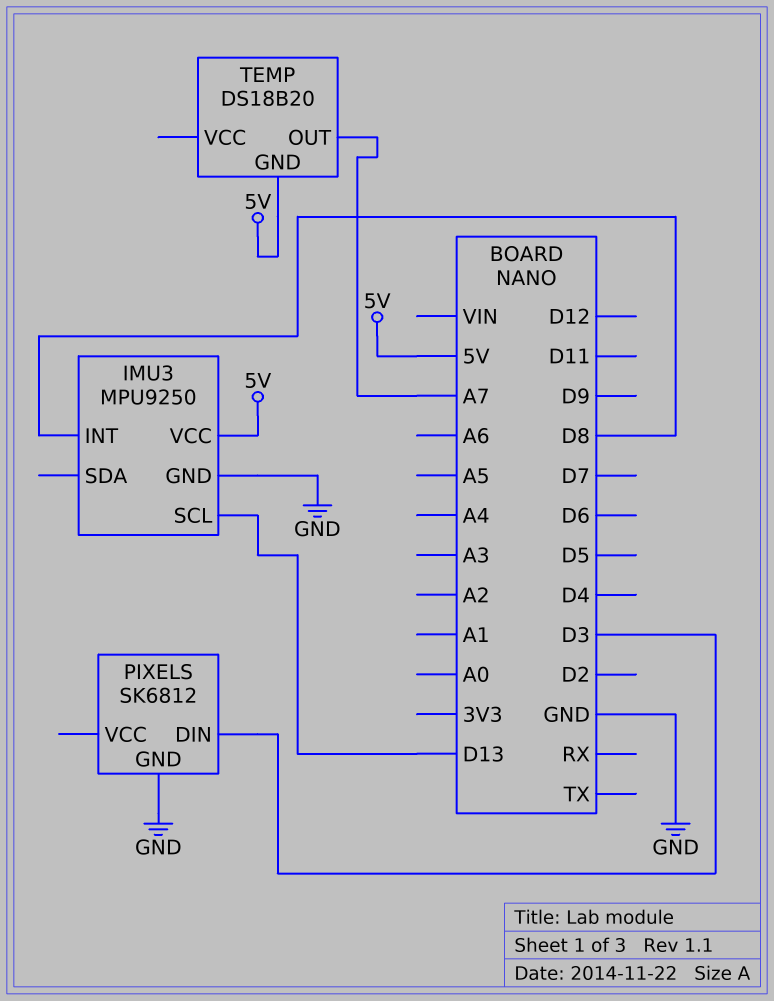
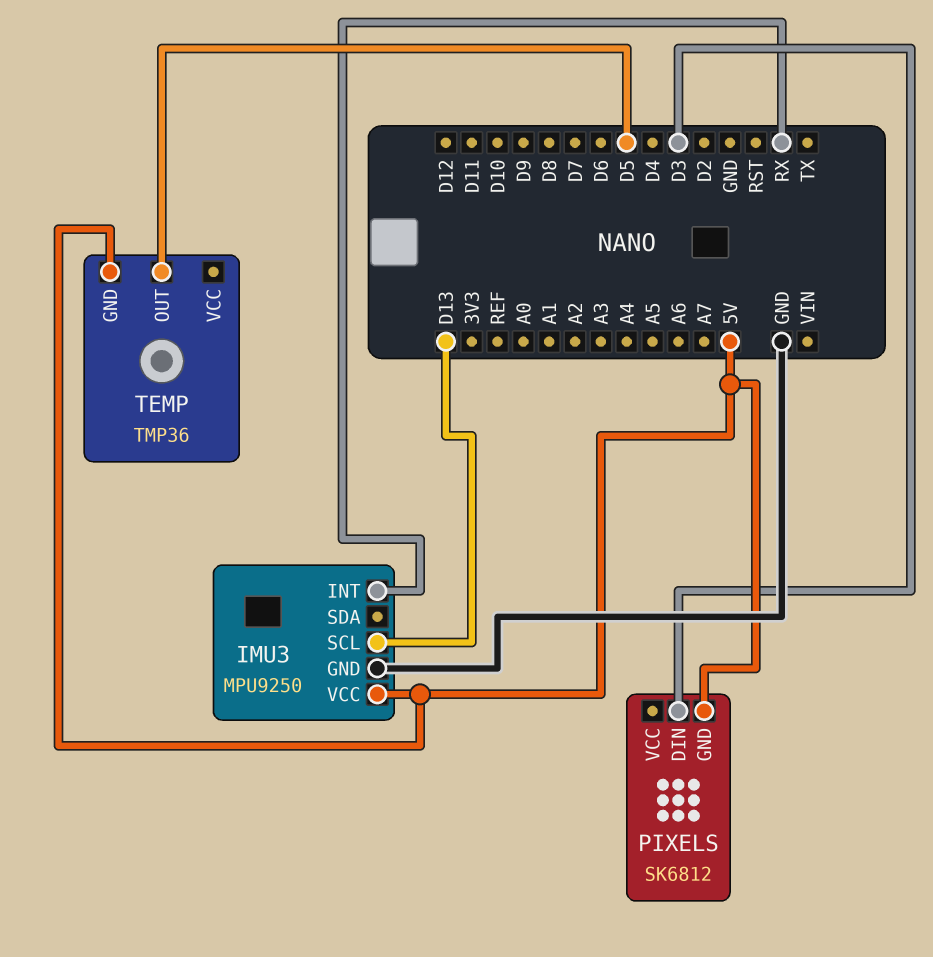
IMU3 pin INT: D8 -> RX
PIXELS pin GND: GND -> 5V
TEMP: DS18B20 -> TMP36
TEMP pin OUT: A7 -> D5

